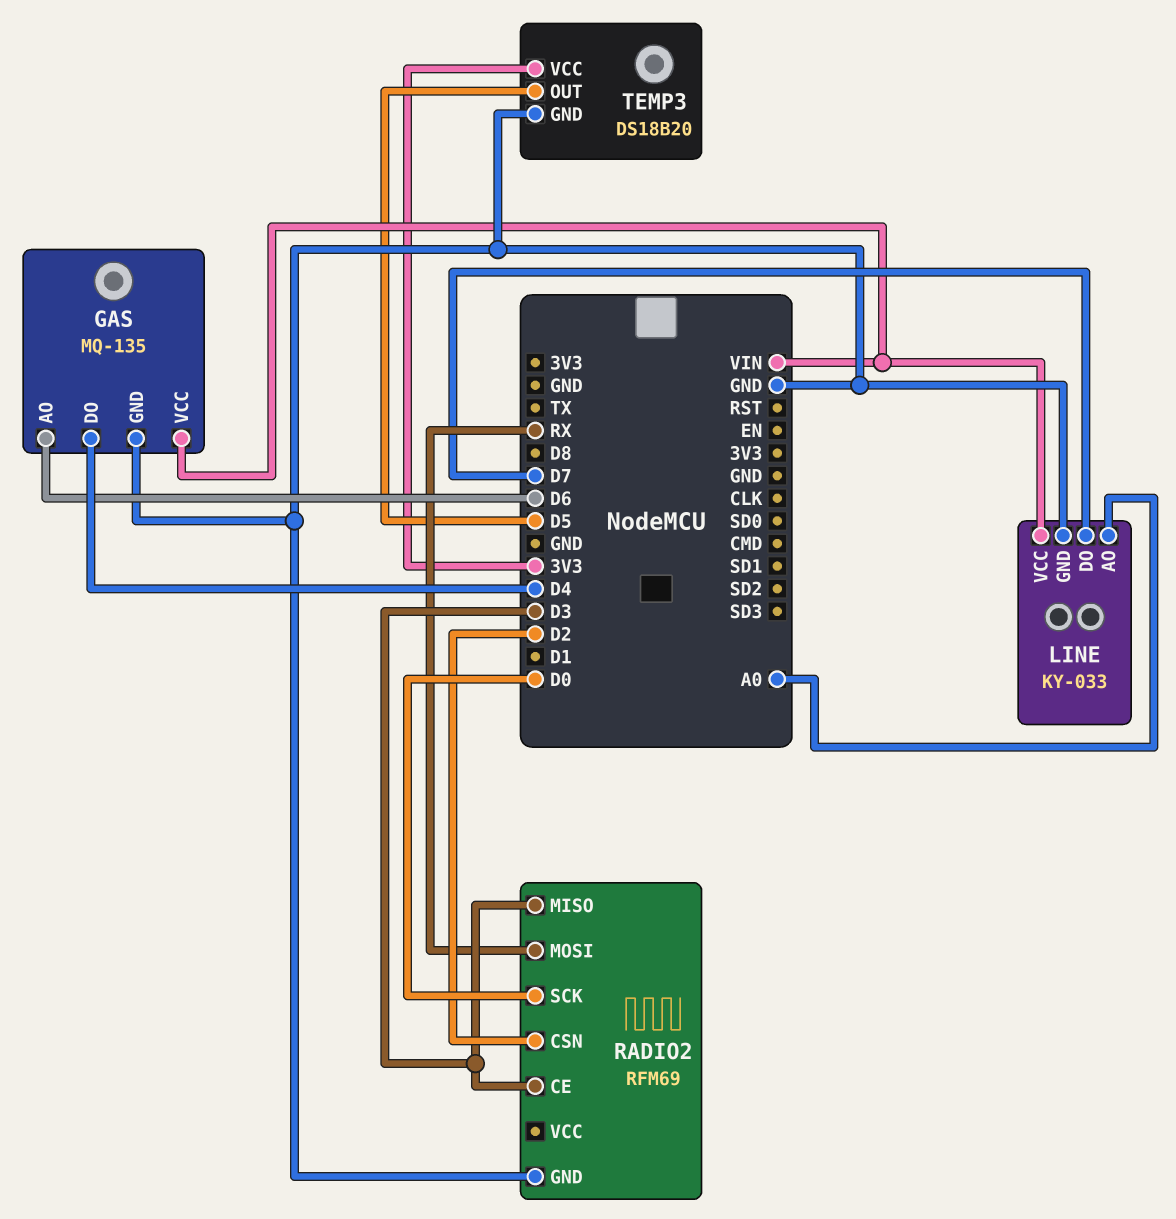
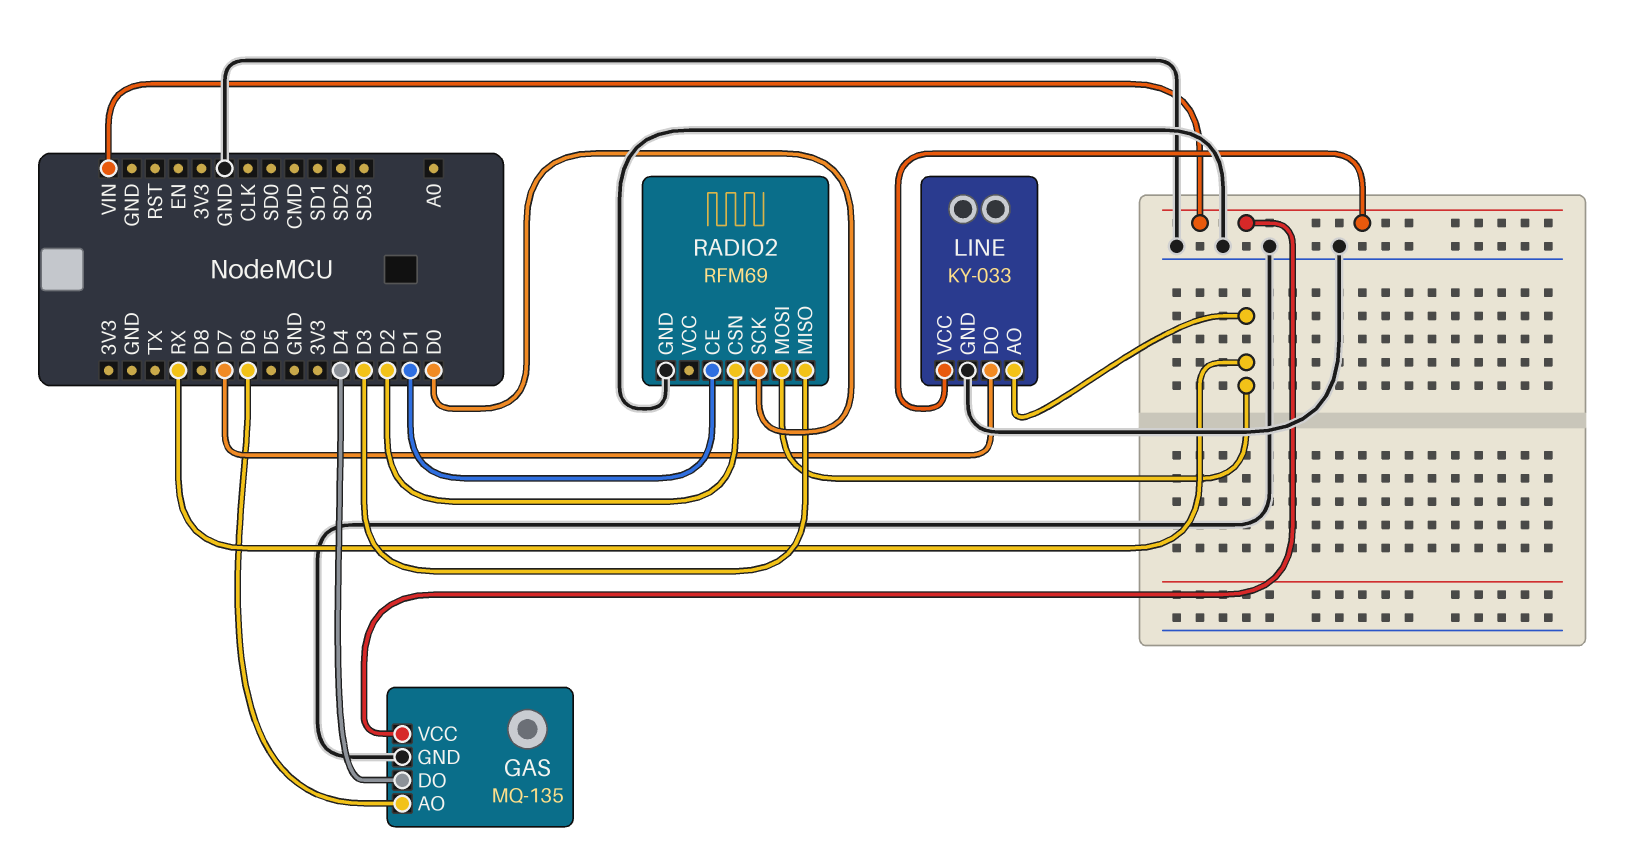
LINE pin AO: A0 -> RX
RADIO2 pin CE: D3 -> D1
TEMP3: DS18B20 -> none
TEMP3 pin GND: GND -> none
TEMP3 pin OUT: D5 -> none
TEMP3 pin VCC: 3V3 -> none

